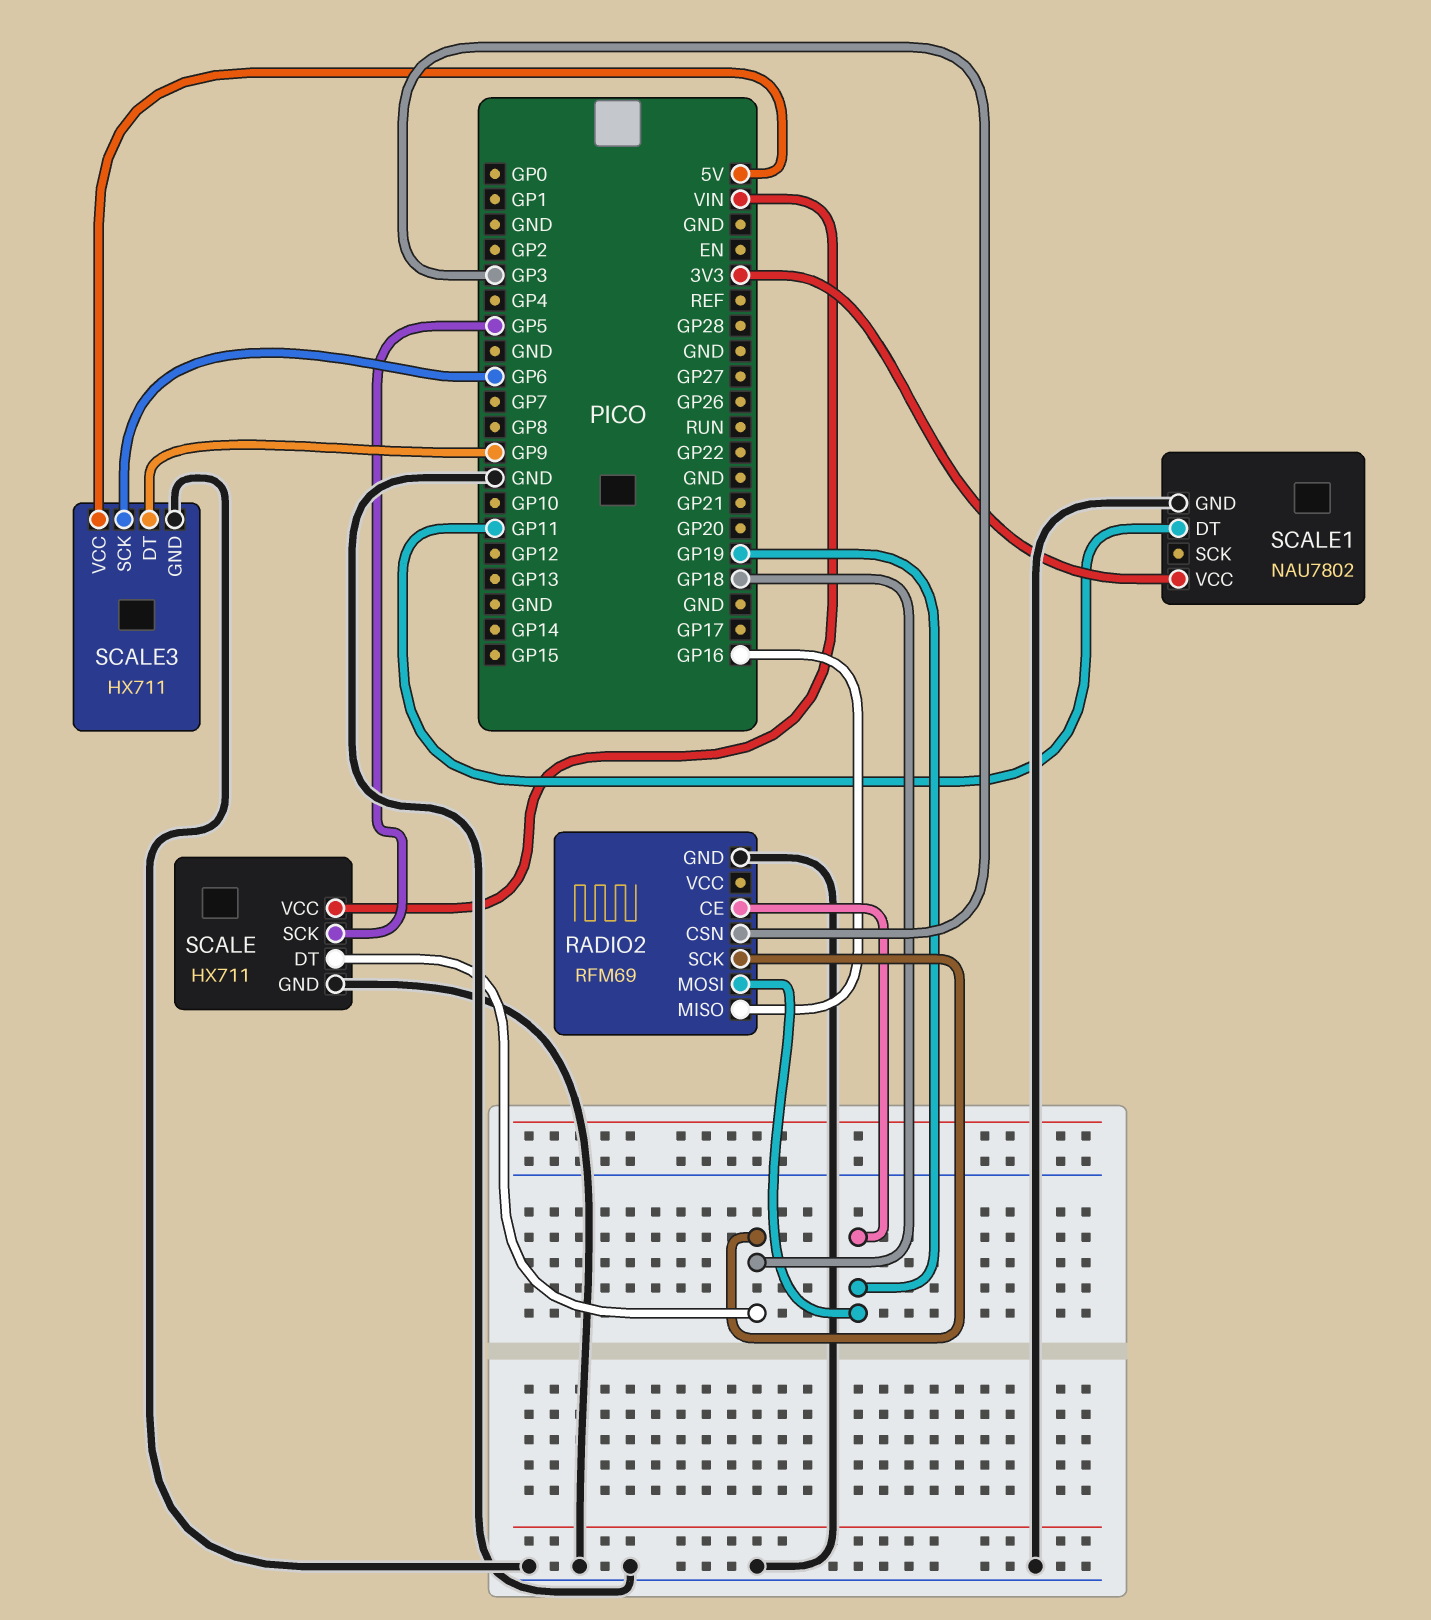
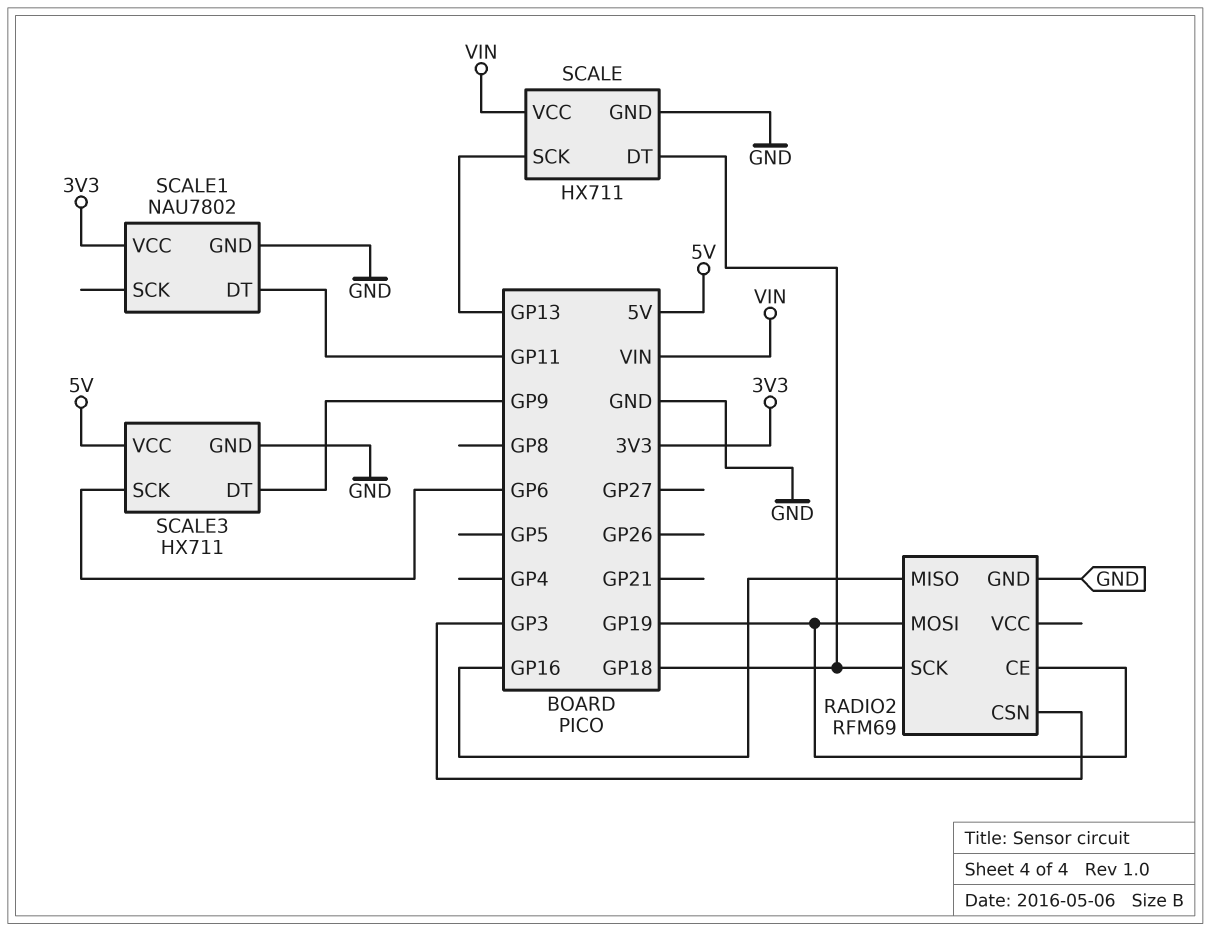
SCALE pin SCK: GP5 -> GP13

